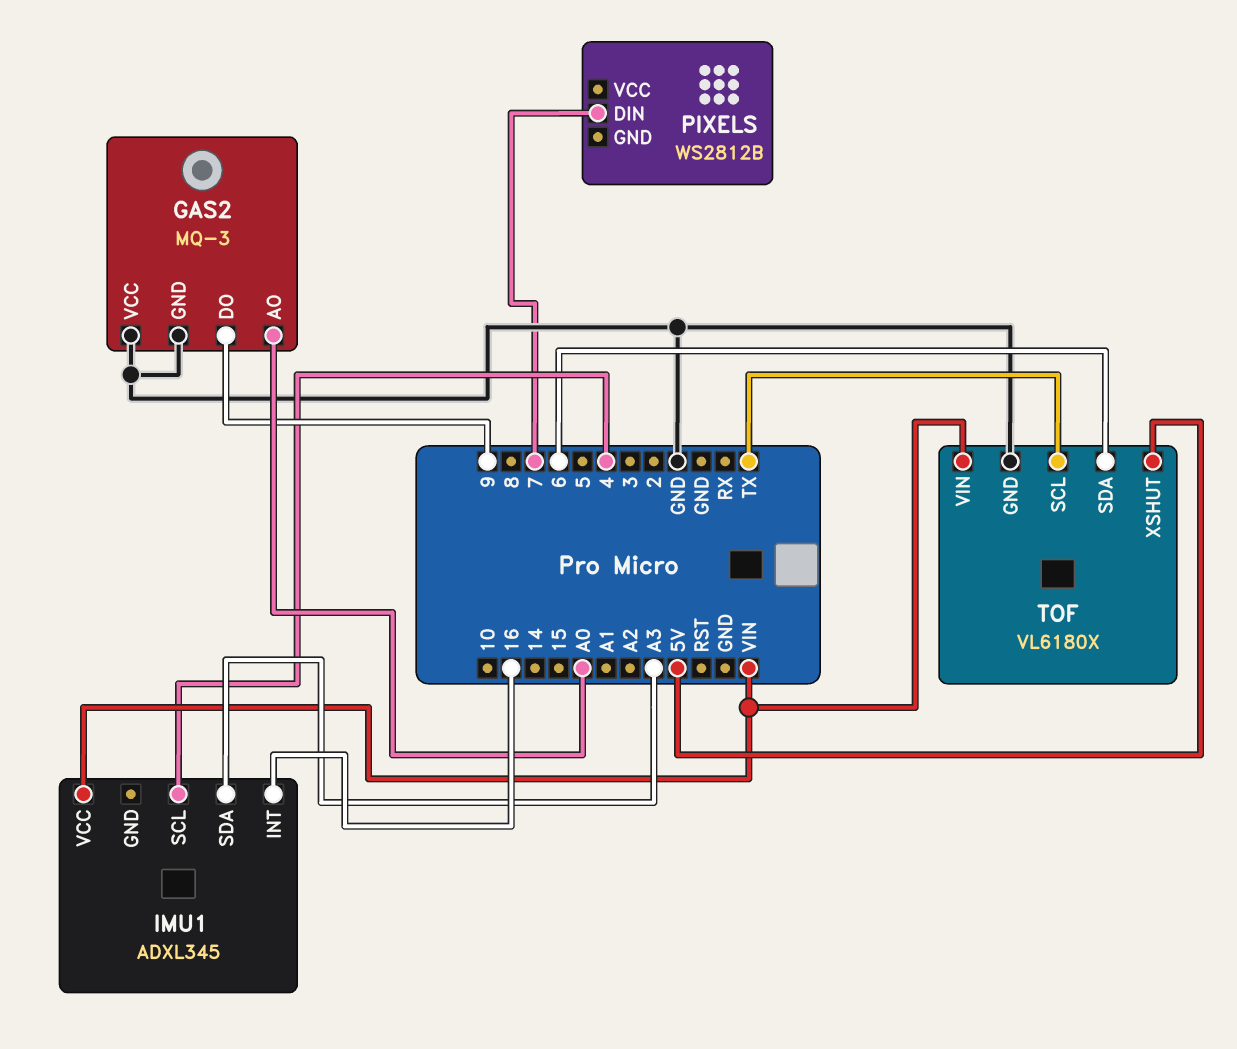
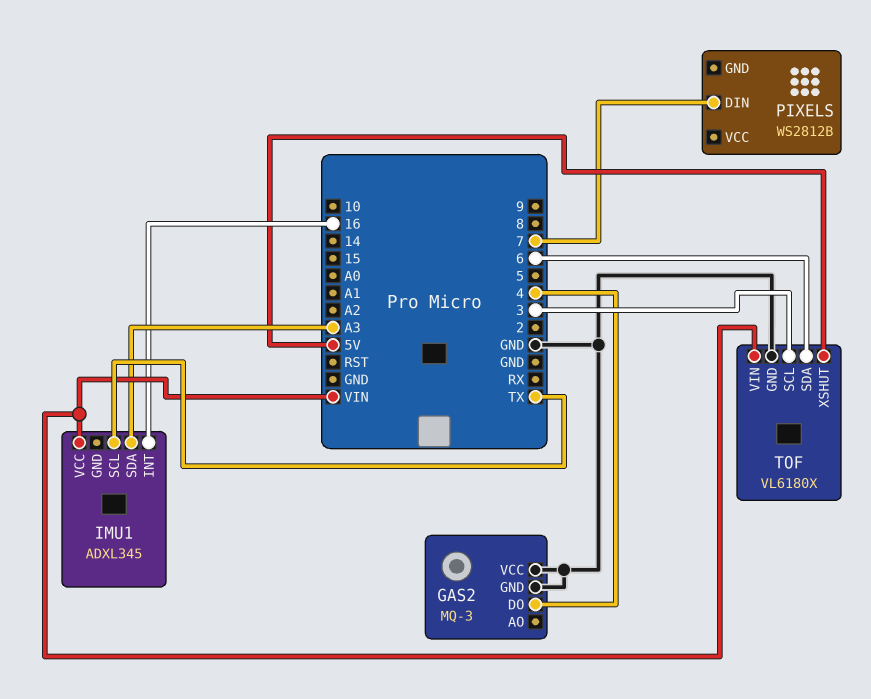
GAS2 pin AO: A0 -> none
GAS2 pin DO: 9 -> 4
IMU1 pin SCL: 4 -> TX
TOF pin SCL: TX -> 3

